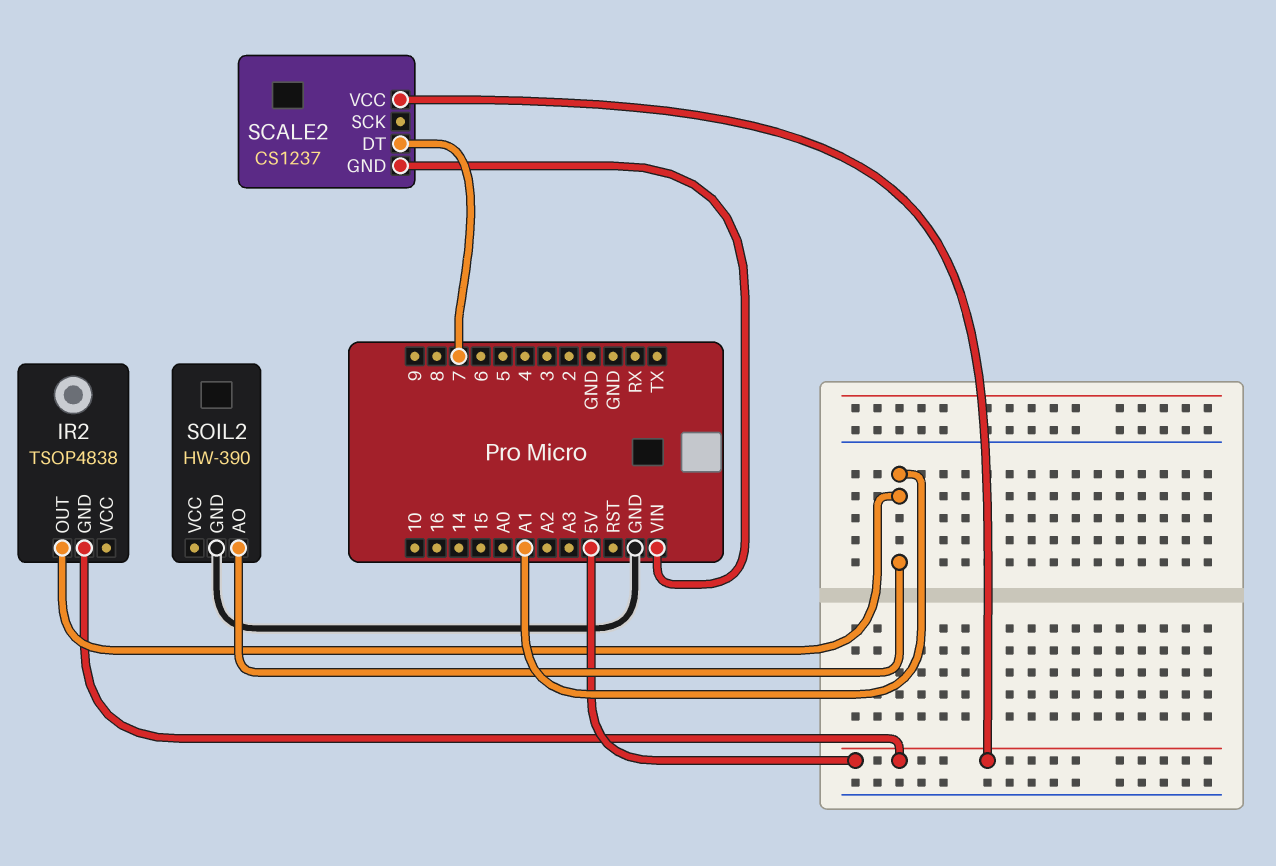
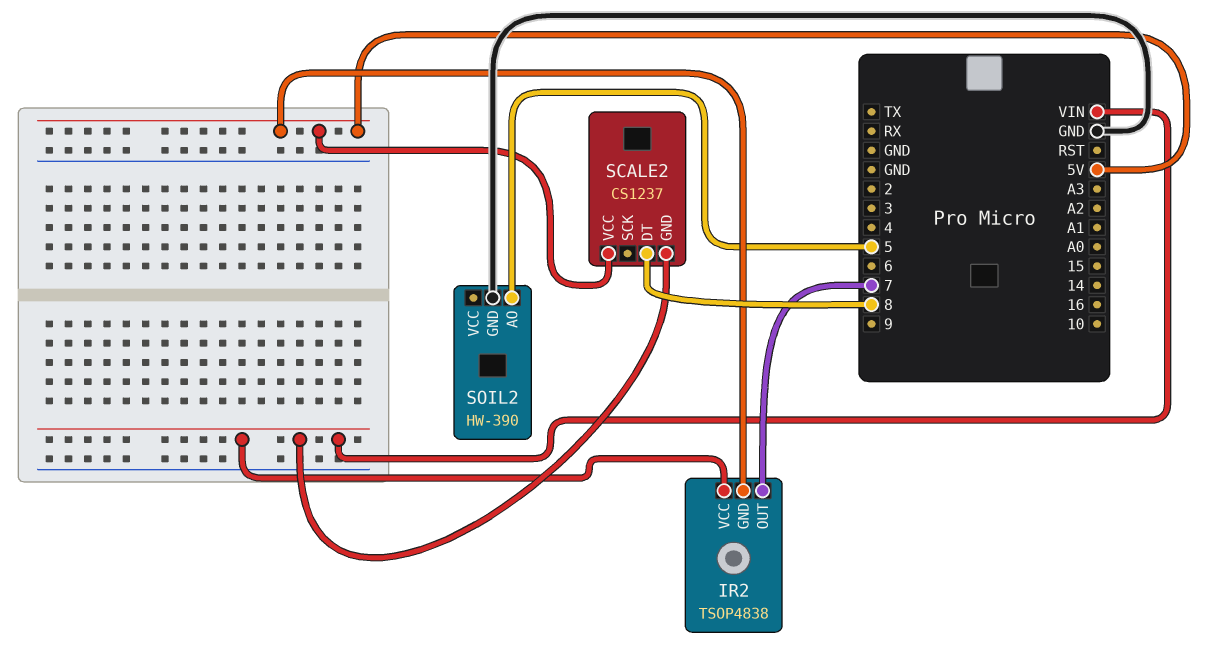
IR2 pin OUT: A1 -> 7
IR2 pin VCC: none -> VIN
SCALE2 pin DT: 7 -> 8
SOIL2 pin AO: A1 -> 5

